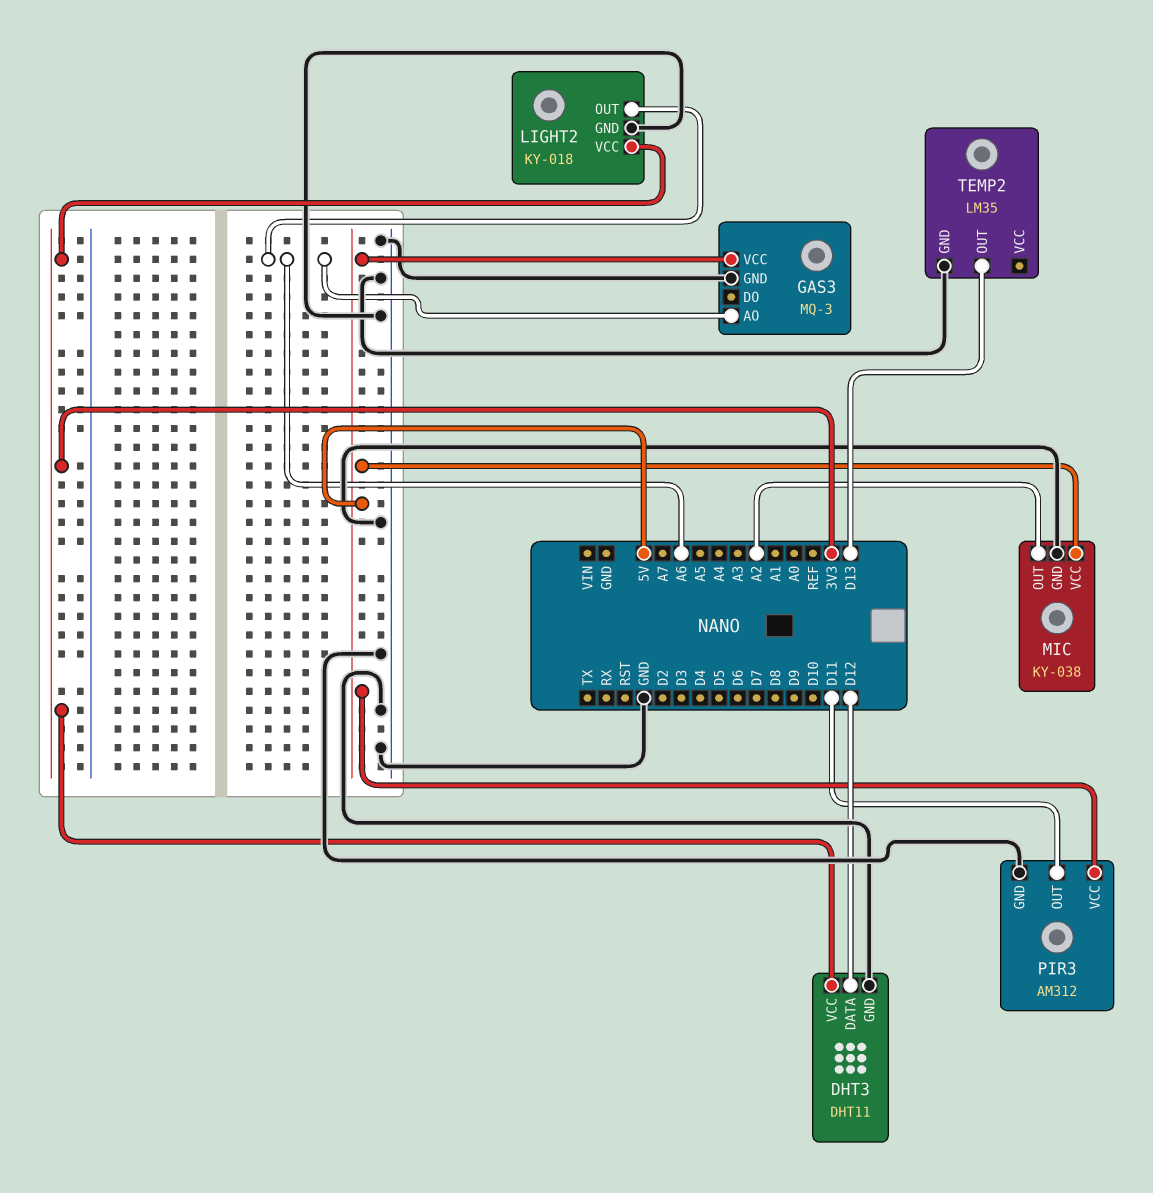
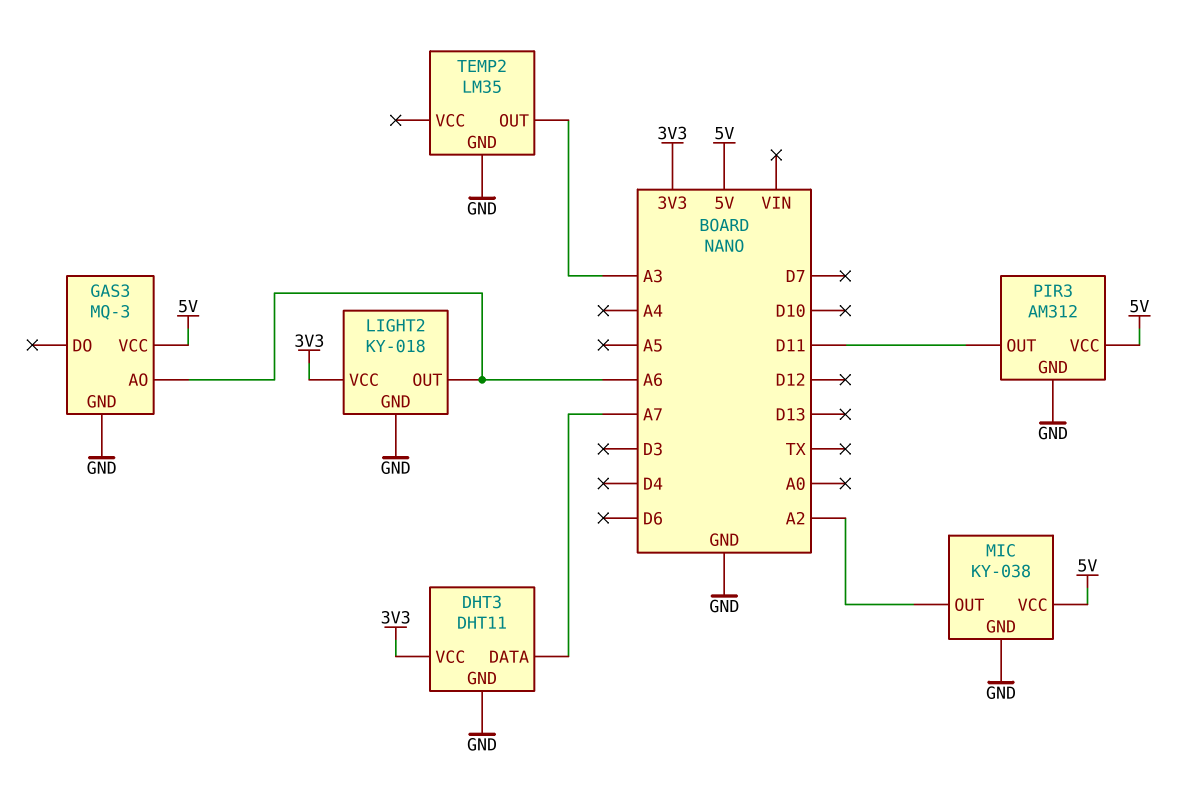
DHT3 pin DATA: D12 -> A7
TEMP2 pin OUT: D13 -> A3

